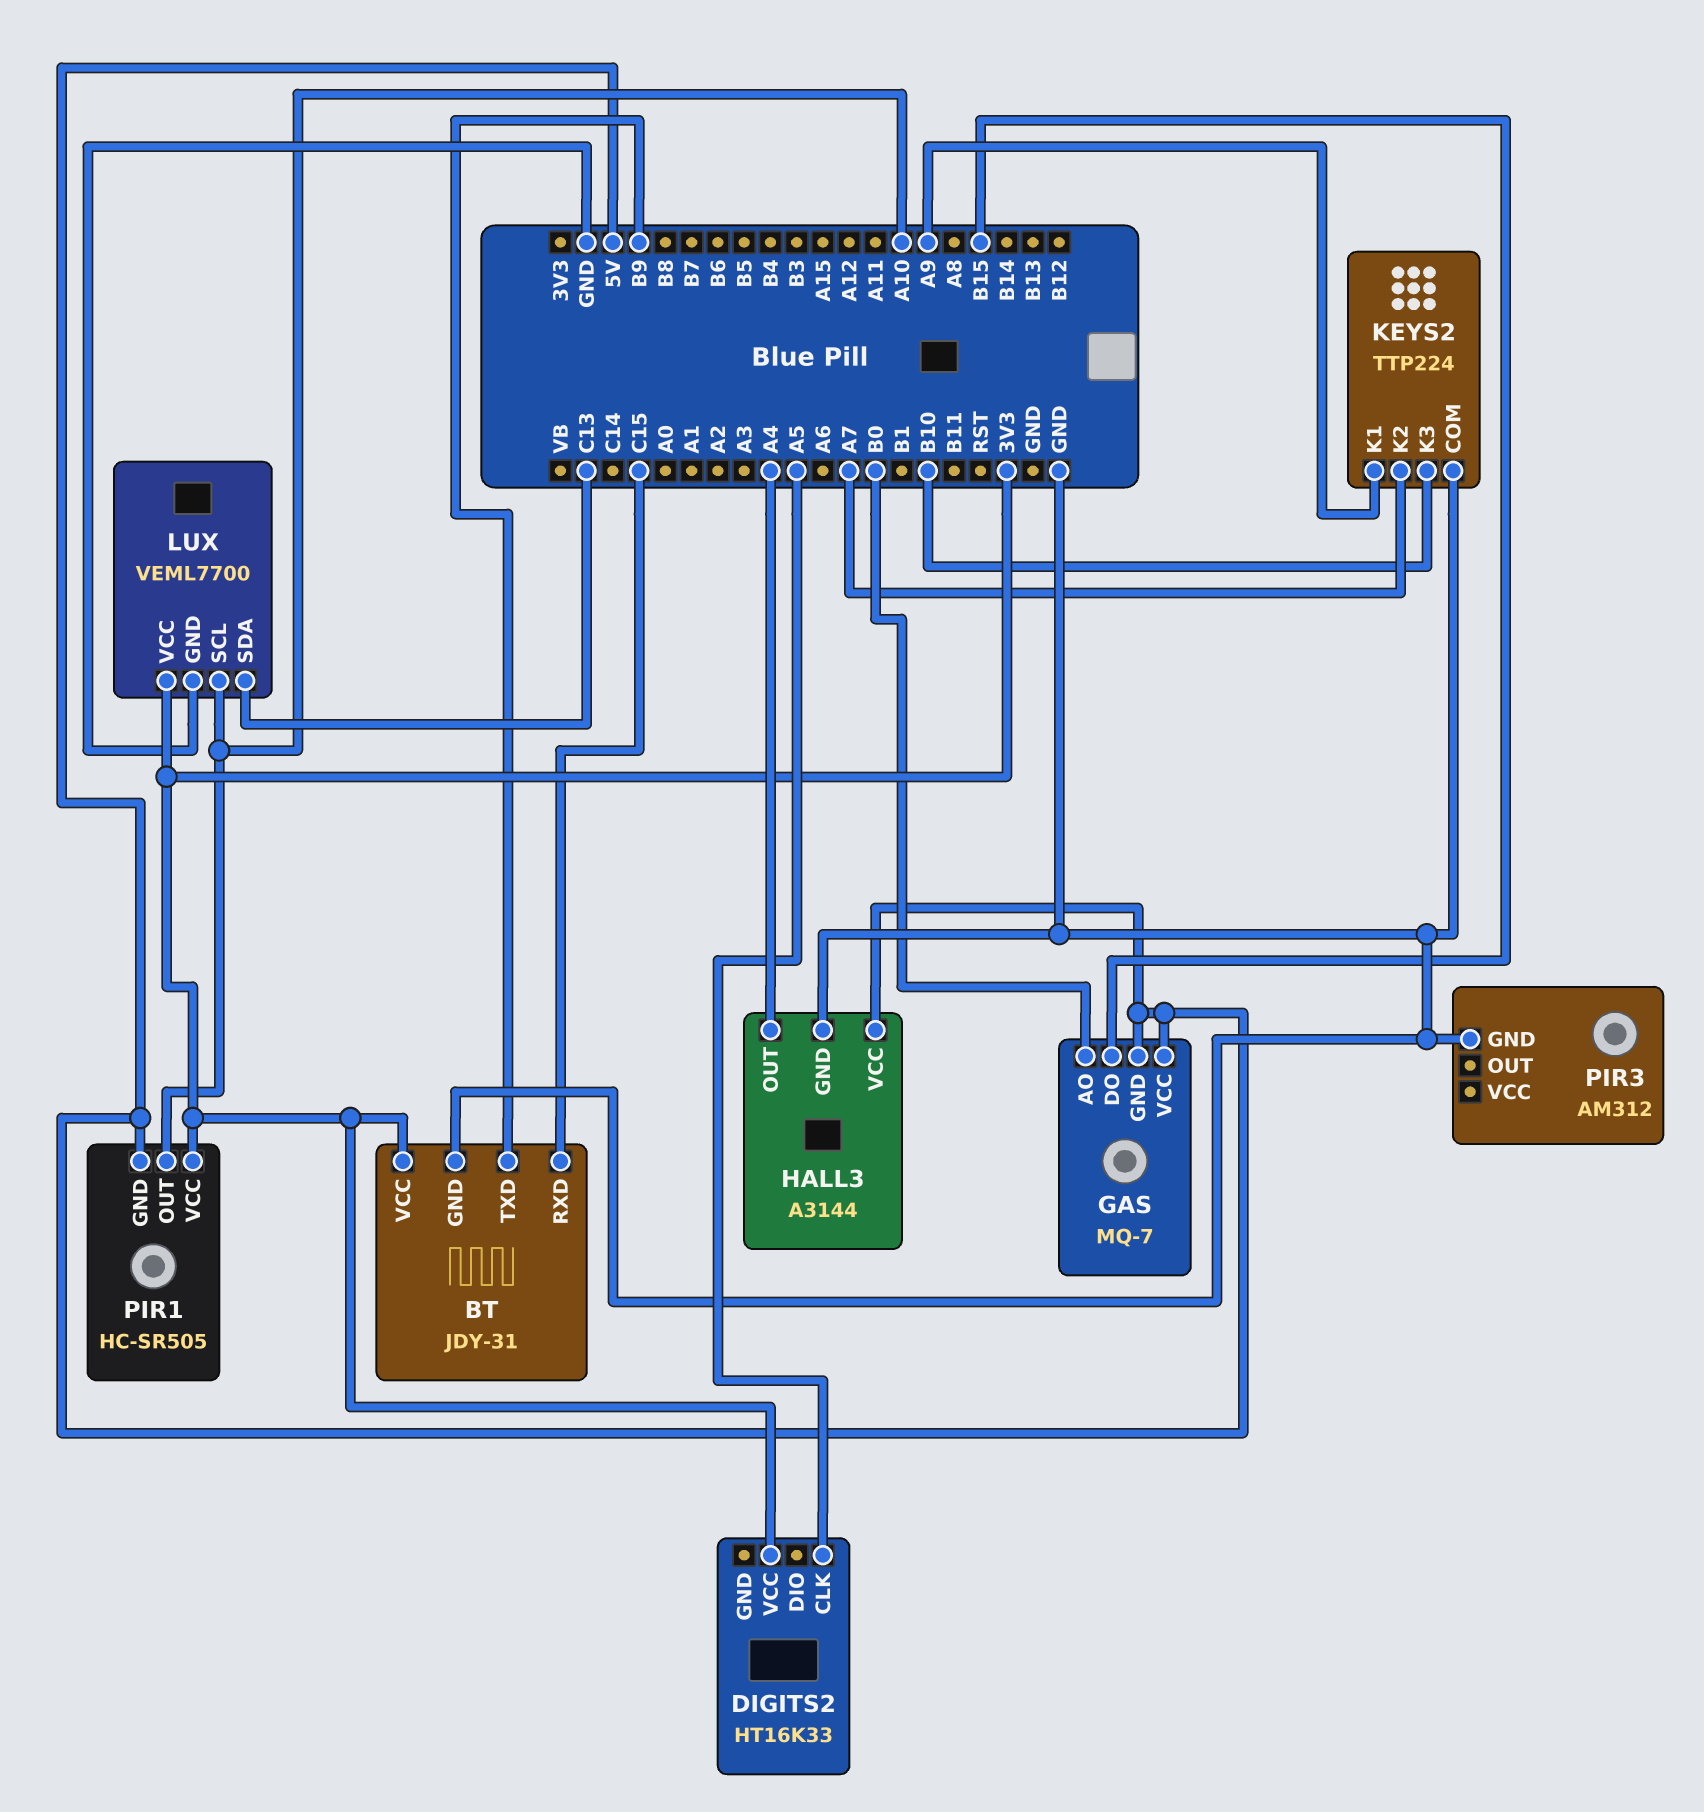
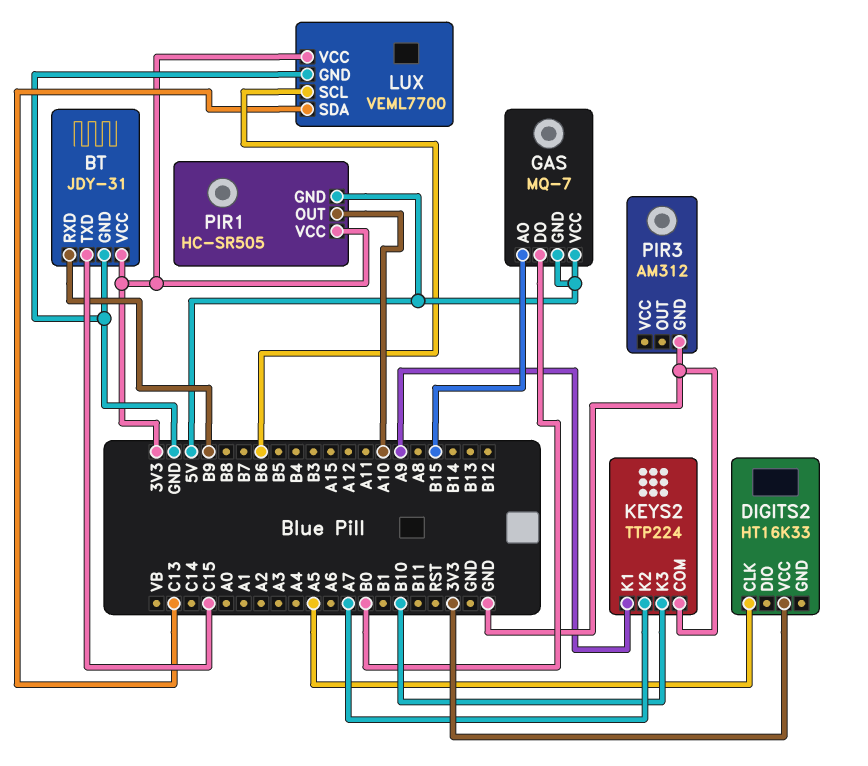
BT pin RXD: C15 -> B9
BT pin TXD: B9 -> C15
GAS pin AO: B0 -> B15
GAS pin DO: B15 -> B0
HALL3: A3144 -> none
HALL3 pin GND: GND -> none
HALL3 pin OUT: A4 -> none
HALL3 pin VCC: 5V -> none
LUX pin SCL: A10 -> B6

